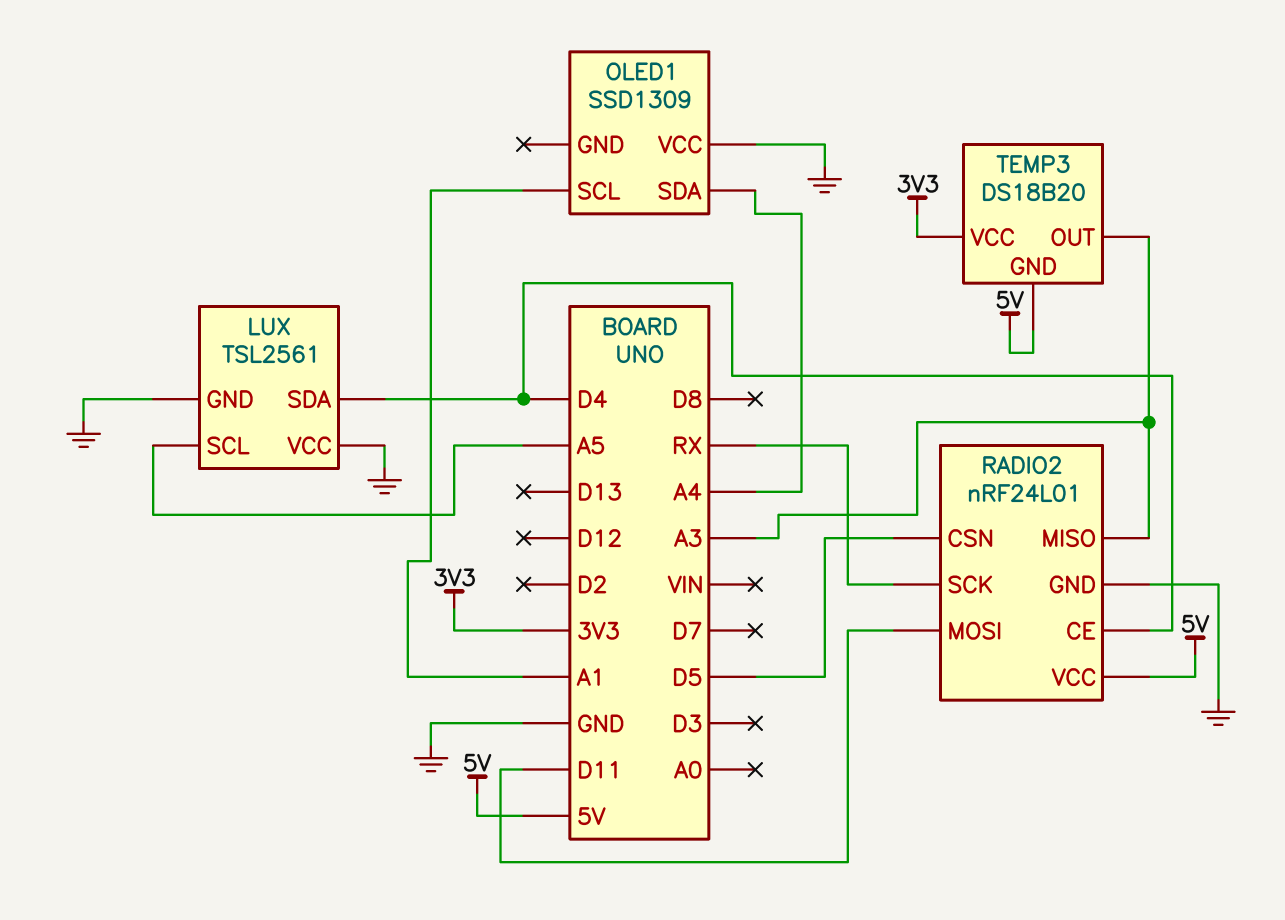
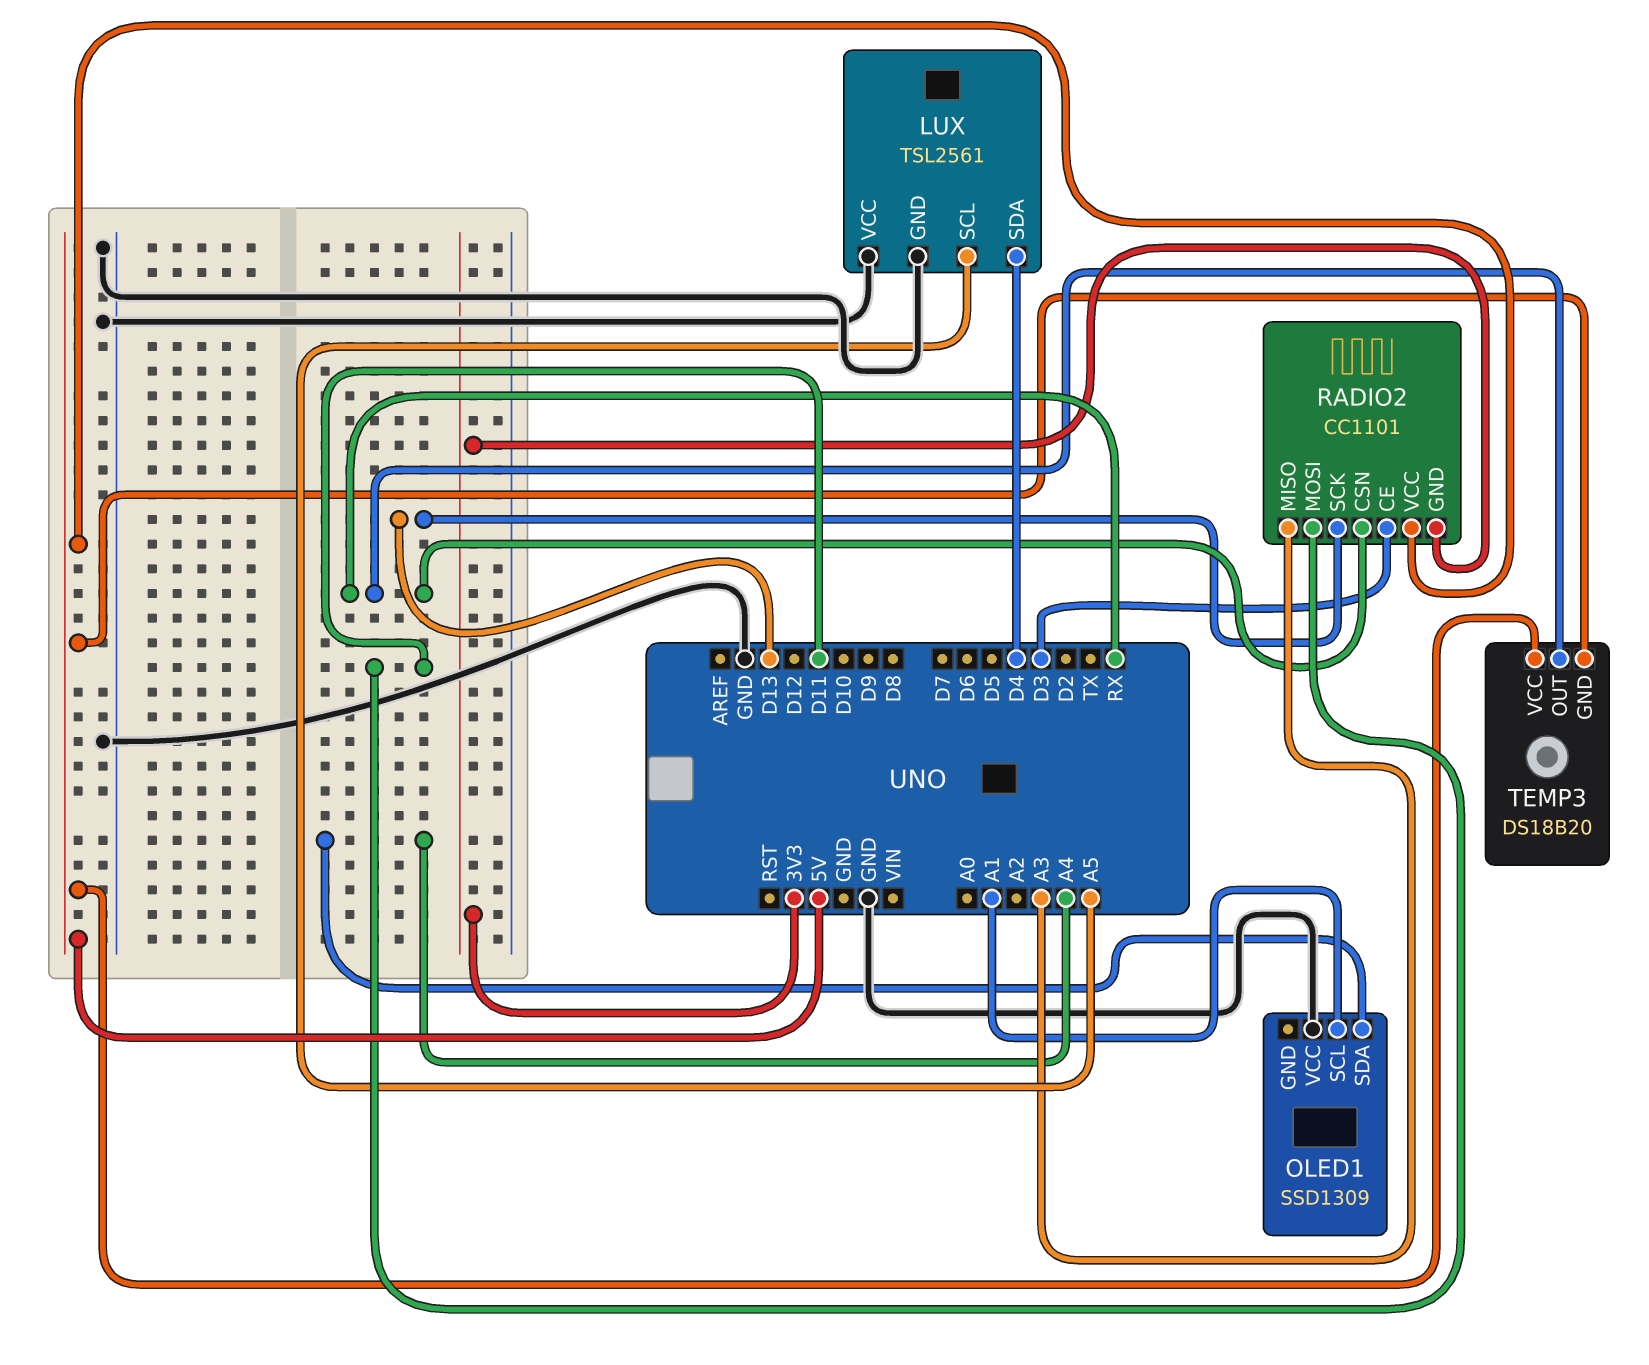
RADIO2: nRF24L01 -> CC1101
RADIO2 pin CE: D4 -> D3
RADIO2 pin CSN: D5 -> RX
RADIO2 pin GND: GND -> 3V3
RADIO2 pin SCK: RX -> D13
TEMP3 pin OUT: A3 -> RX
TEMP3 pin VCC: 3V3 -> 5V

